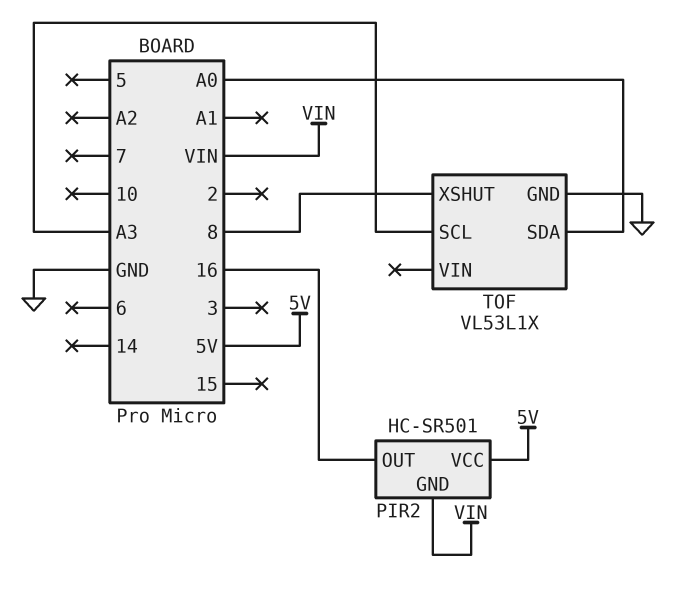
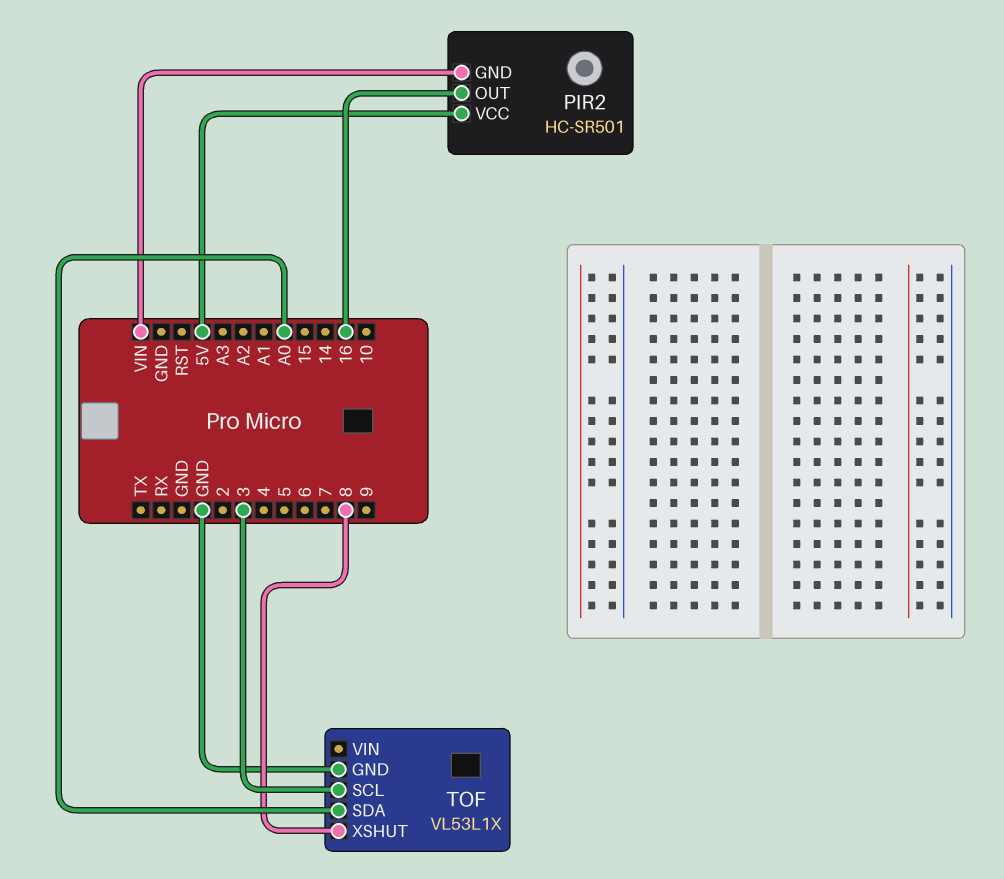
TOF pin SCL: A3 -> 3

